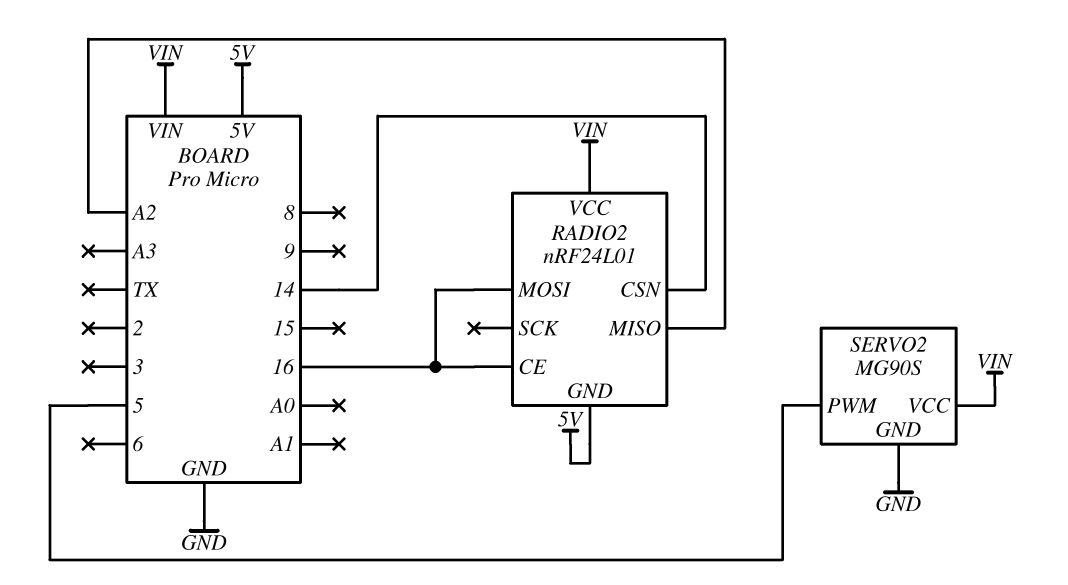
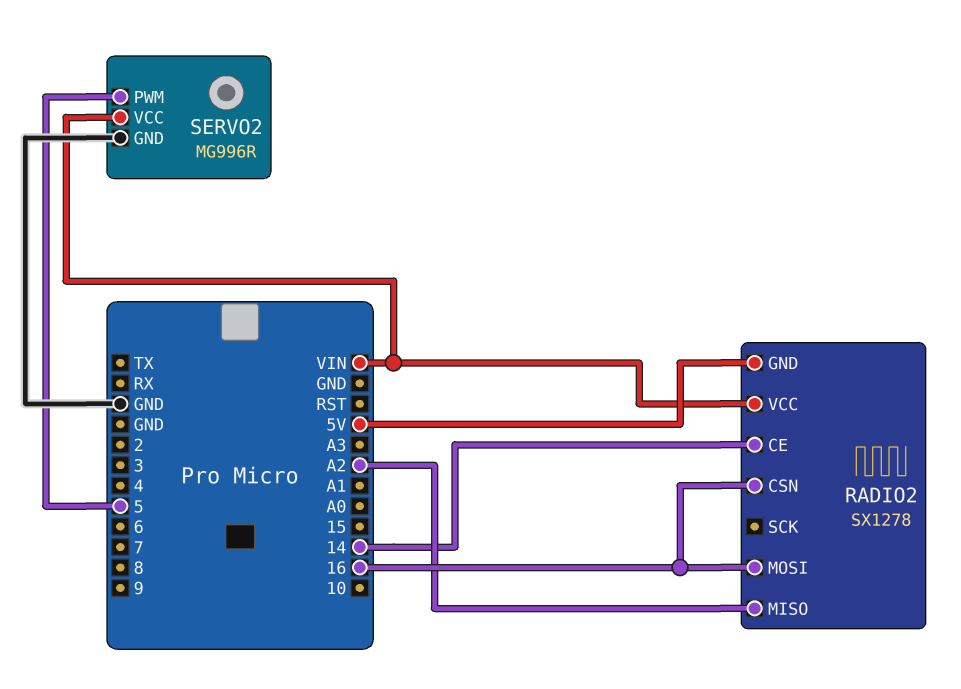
RADIO2: nRF24L01 -> SX1278
RADIO2 pin CE: 16 -> 14
RADIO2 pin CSN: 14 -> 16
SERVO2: MG90S -> MG996R

